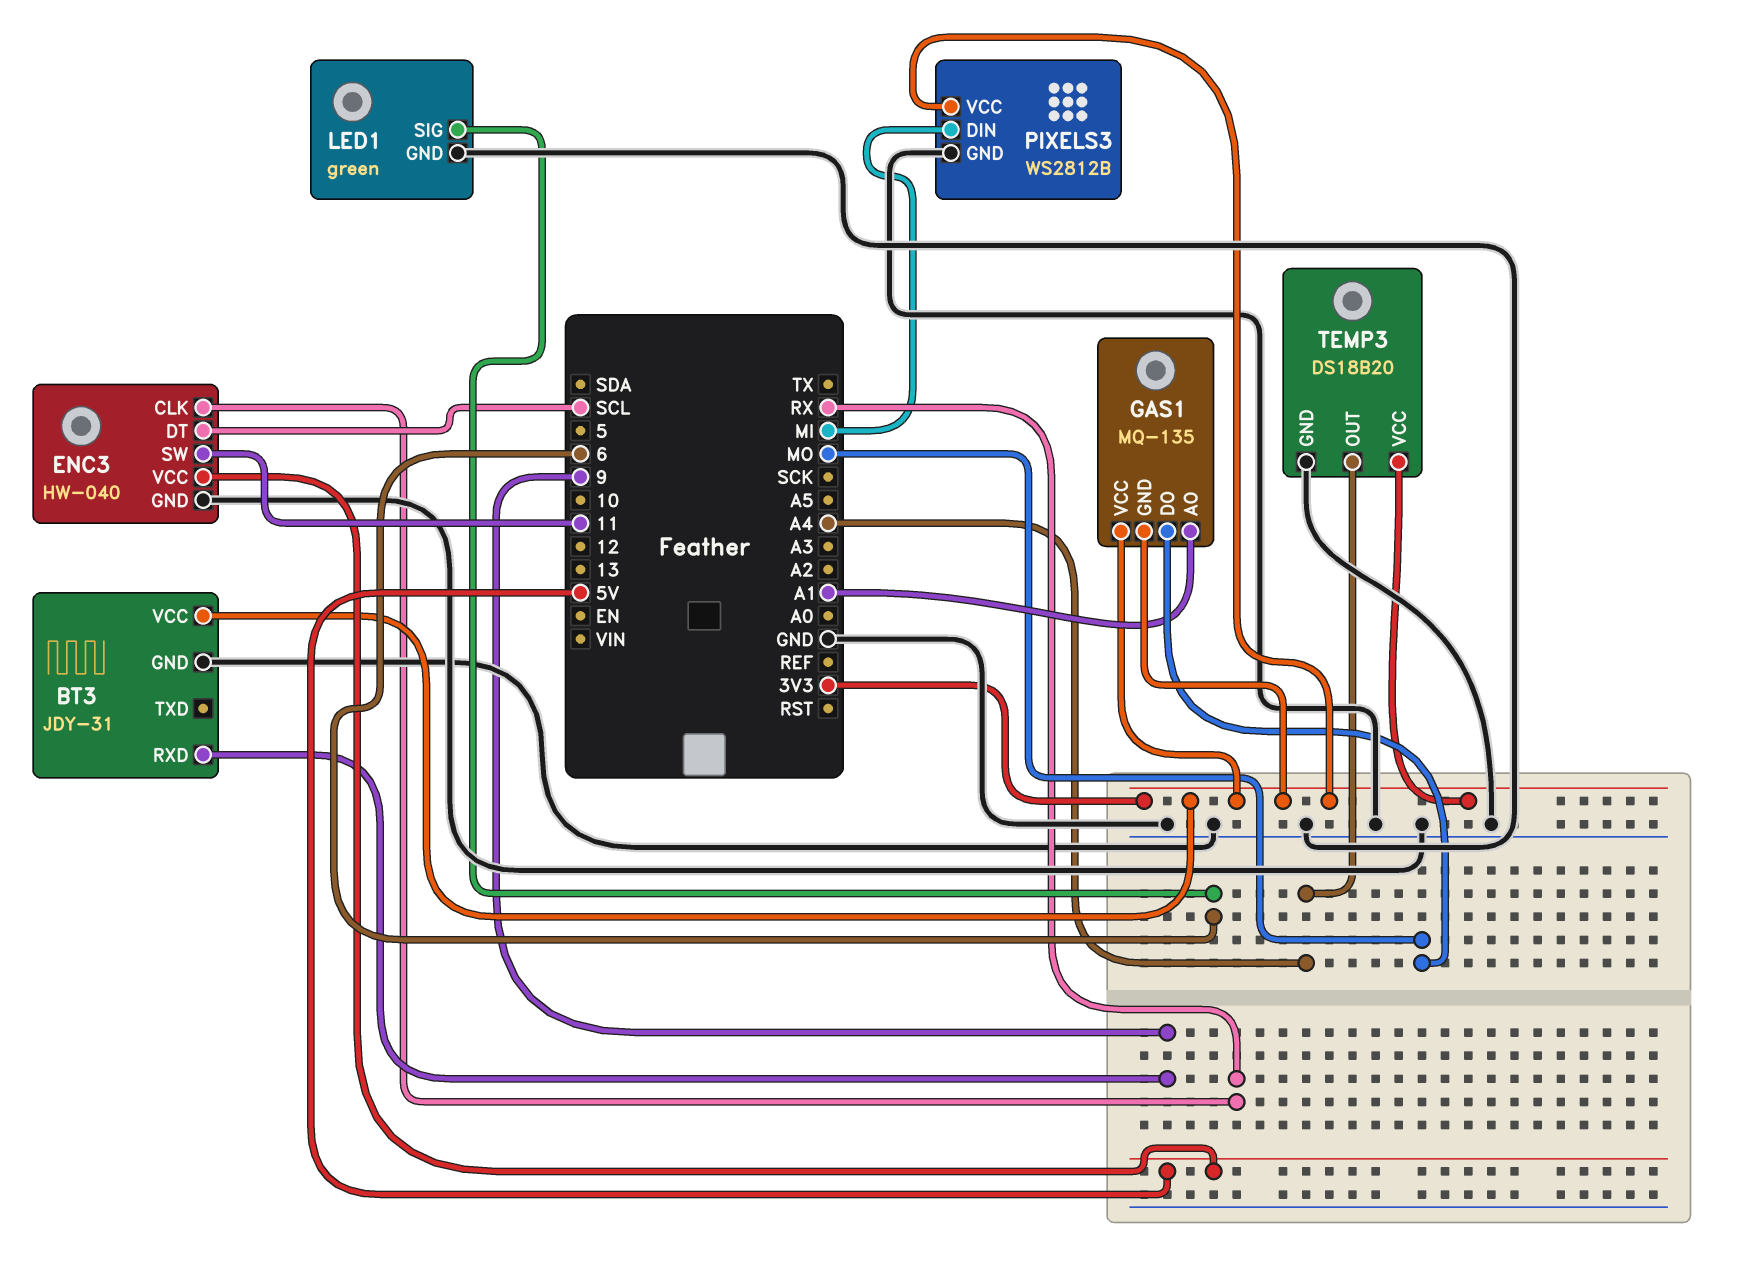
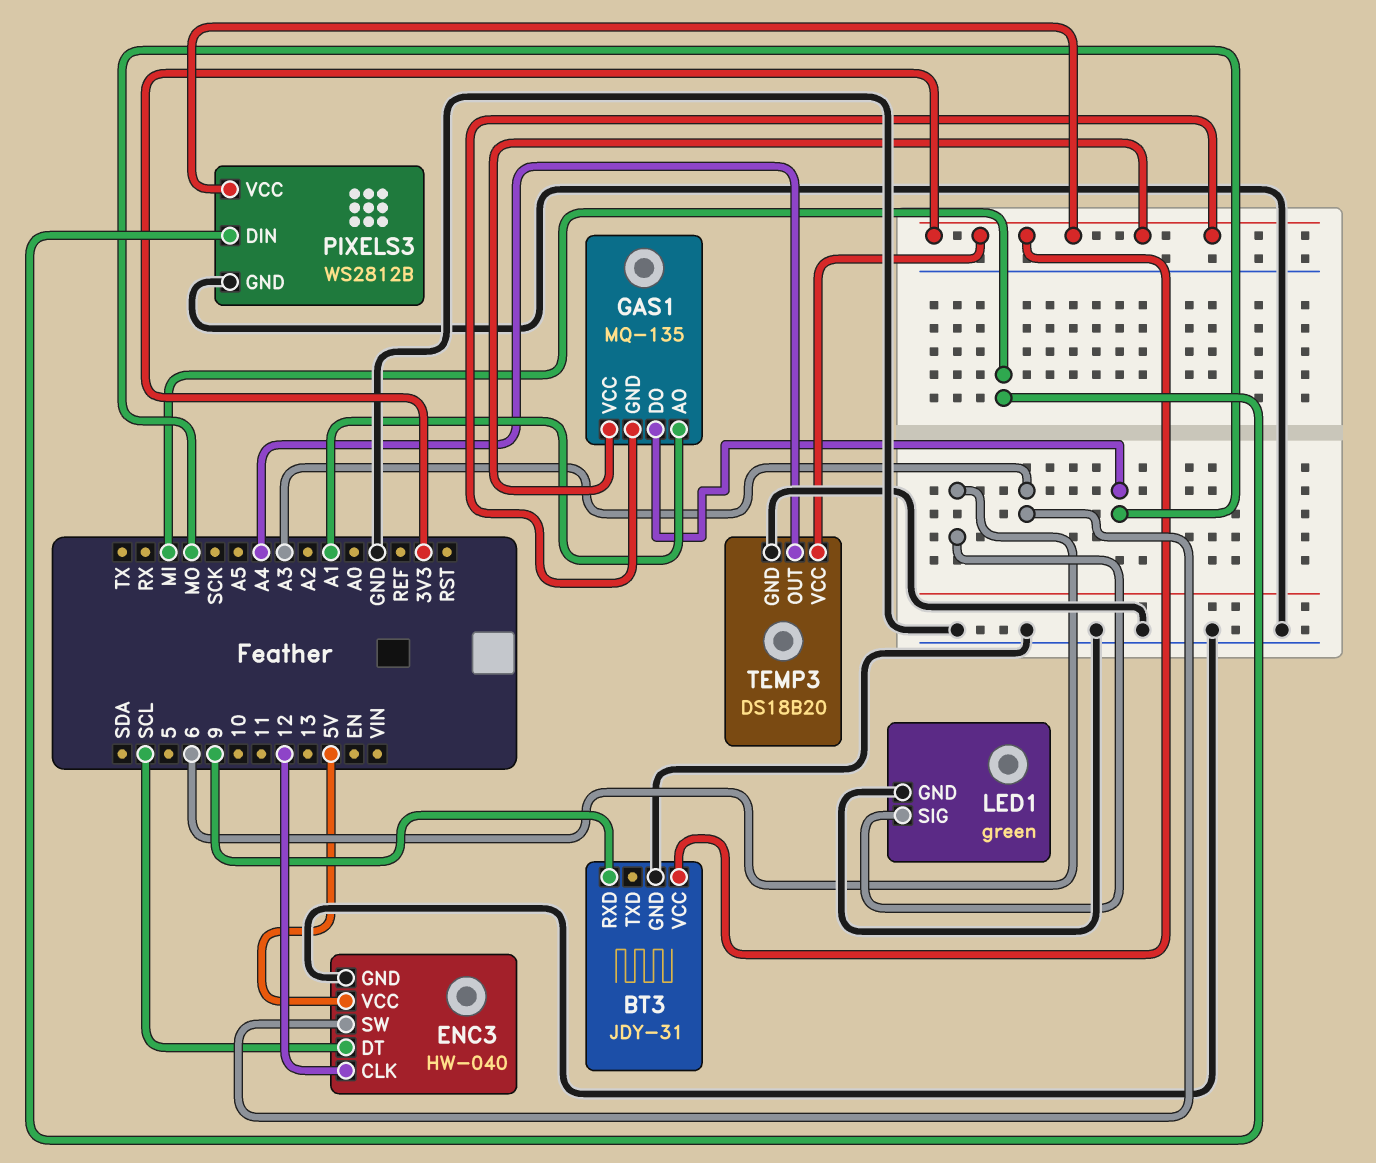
ENC3 pin CLK: RX -> 12
ENC3 pin SW: 11 -> A3

